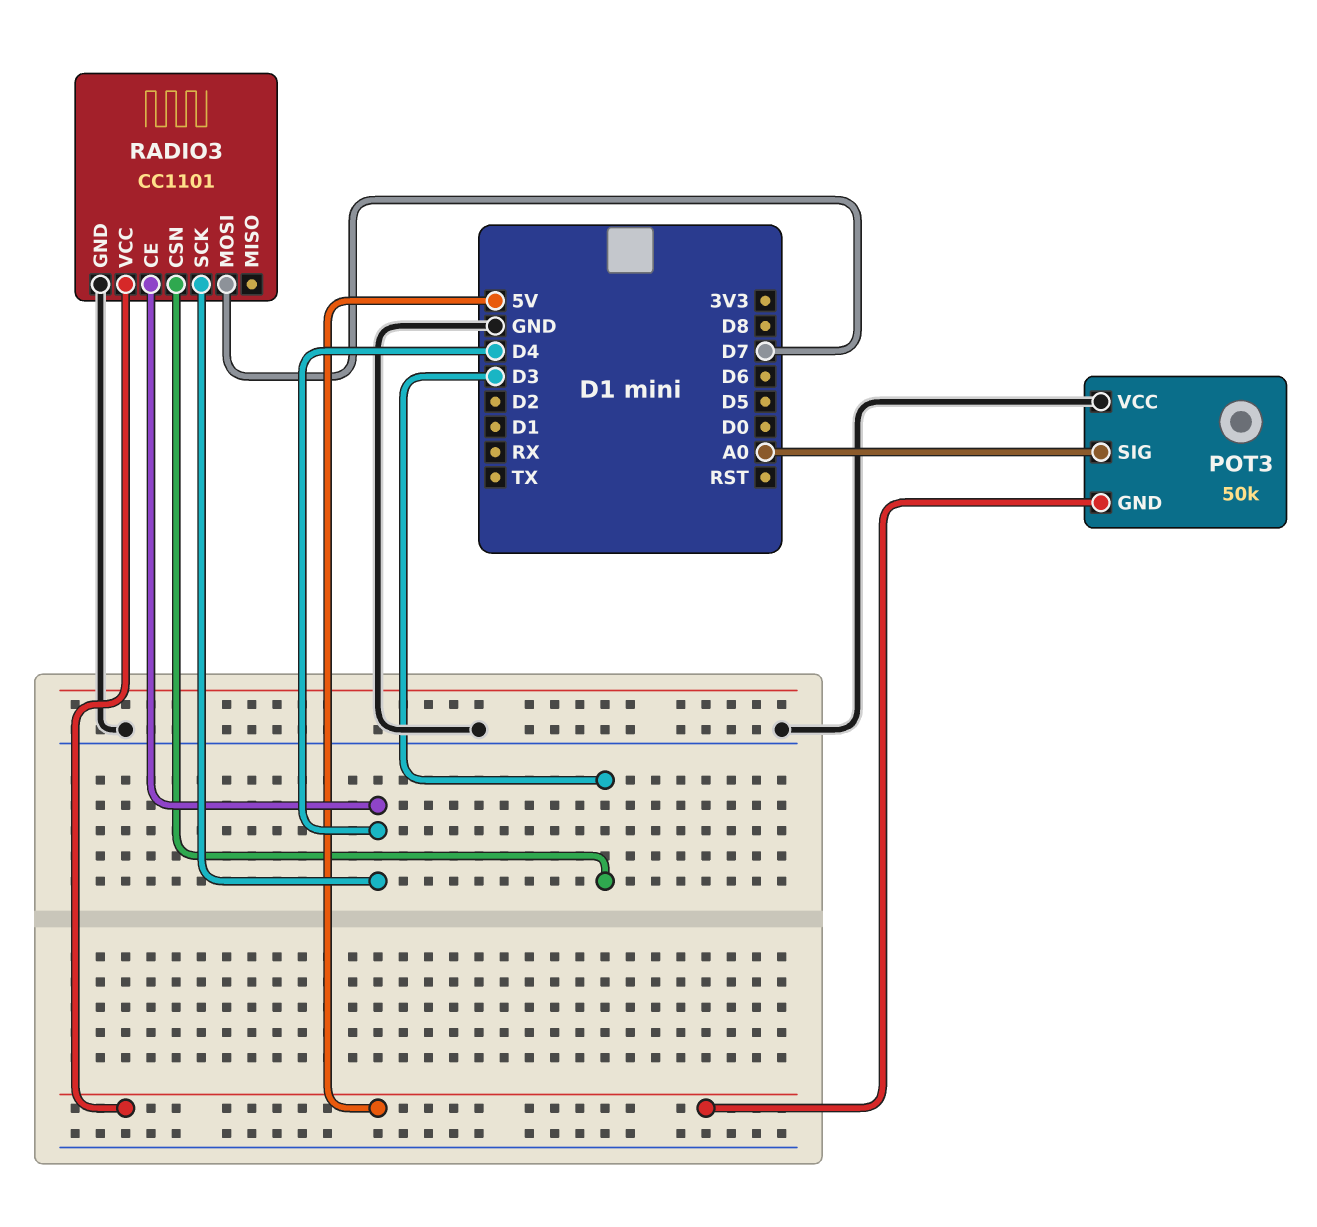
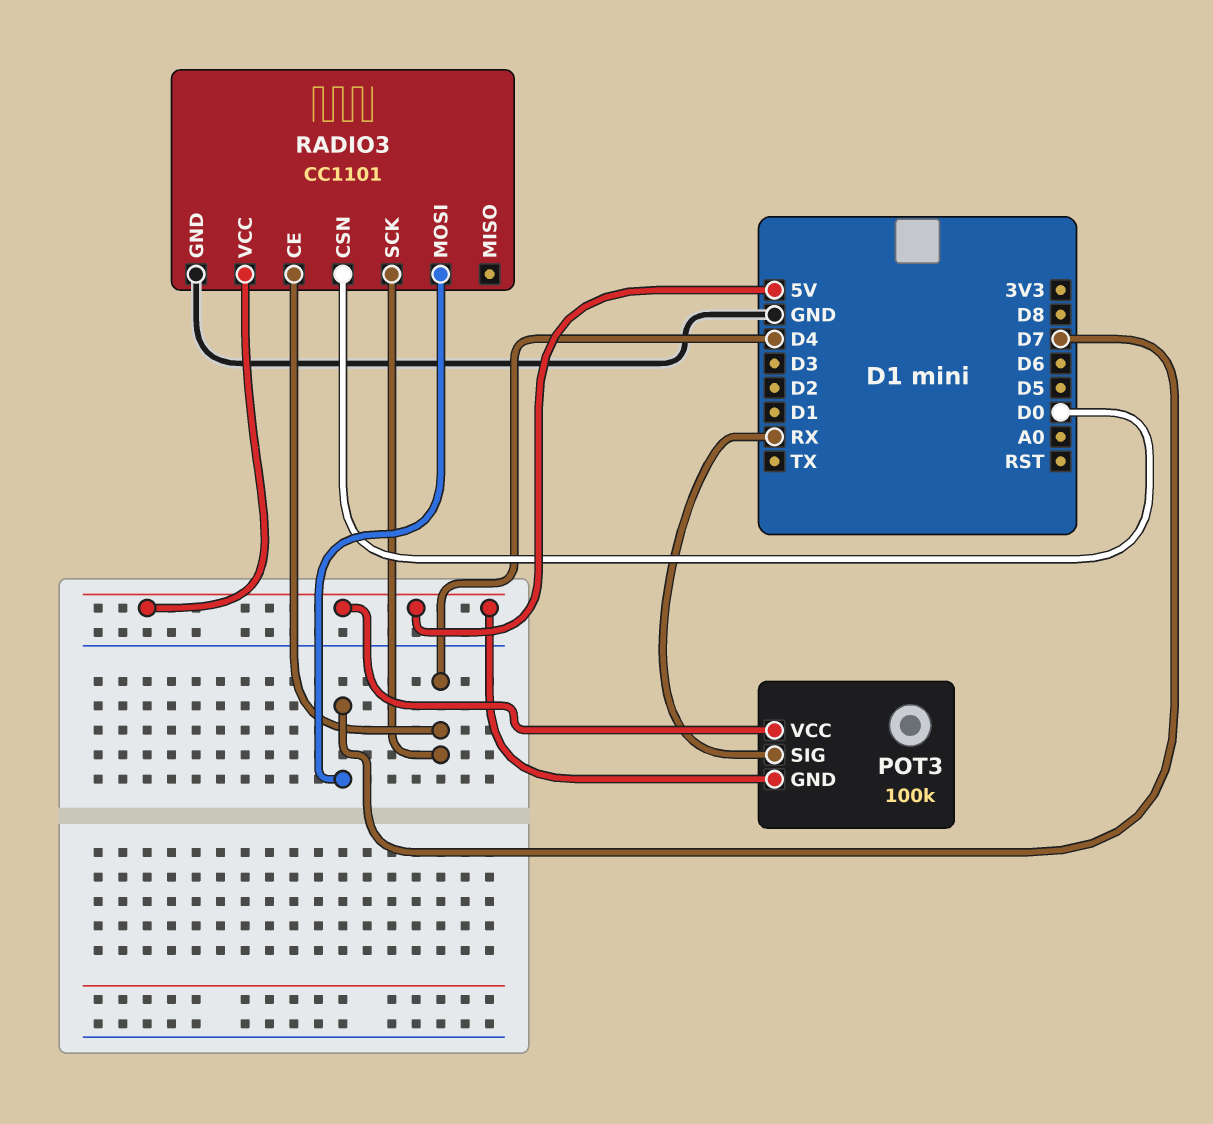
POT3: 50k -> 100k
POT3 pin SIG: A0 -> RX
POT3 pin VCC: GND -> 5V
RADIO3 pin CSN: D3 -> D0

